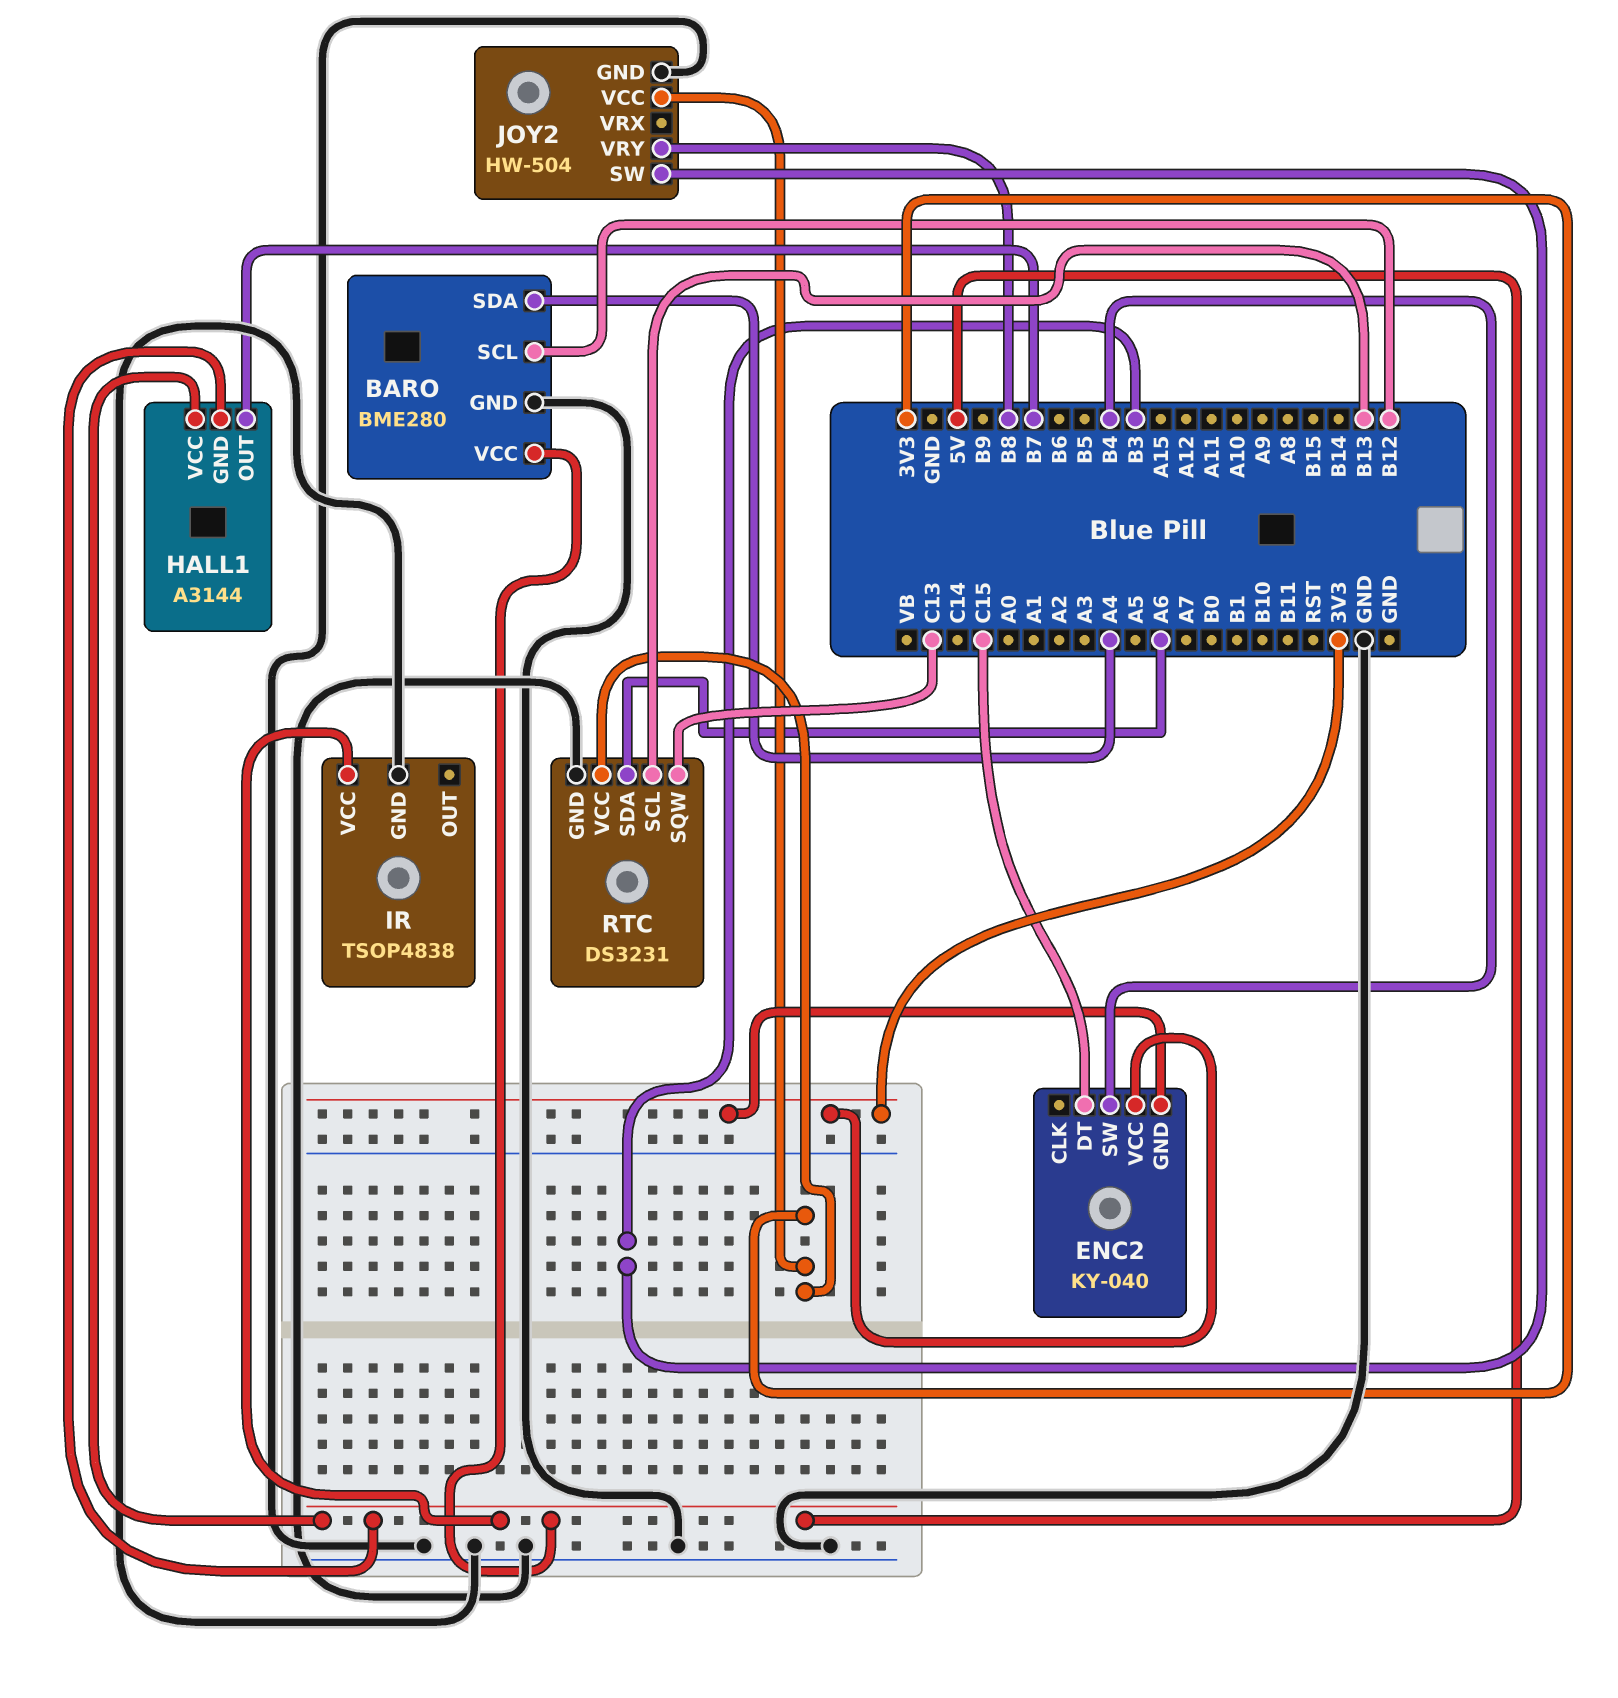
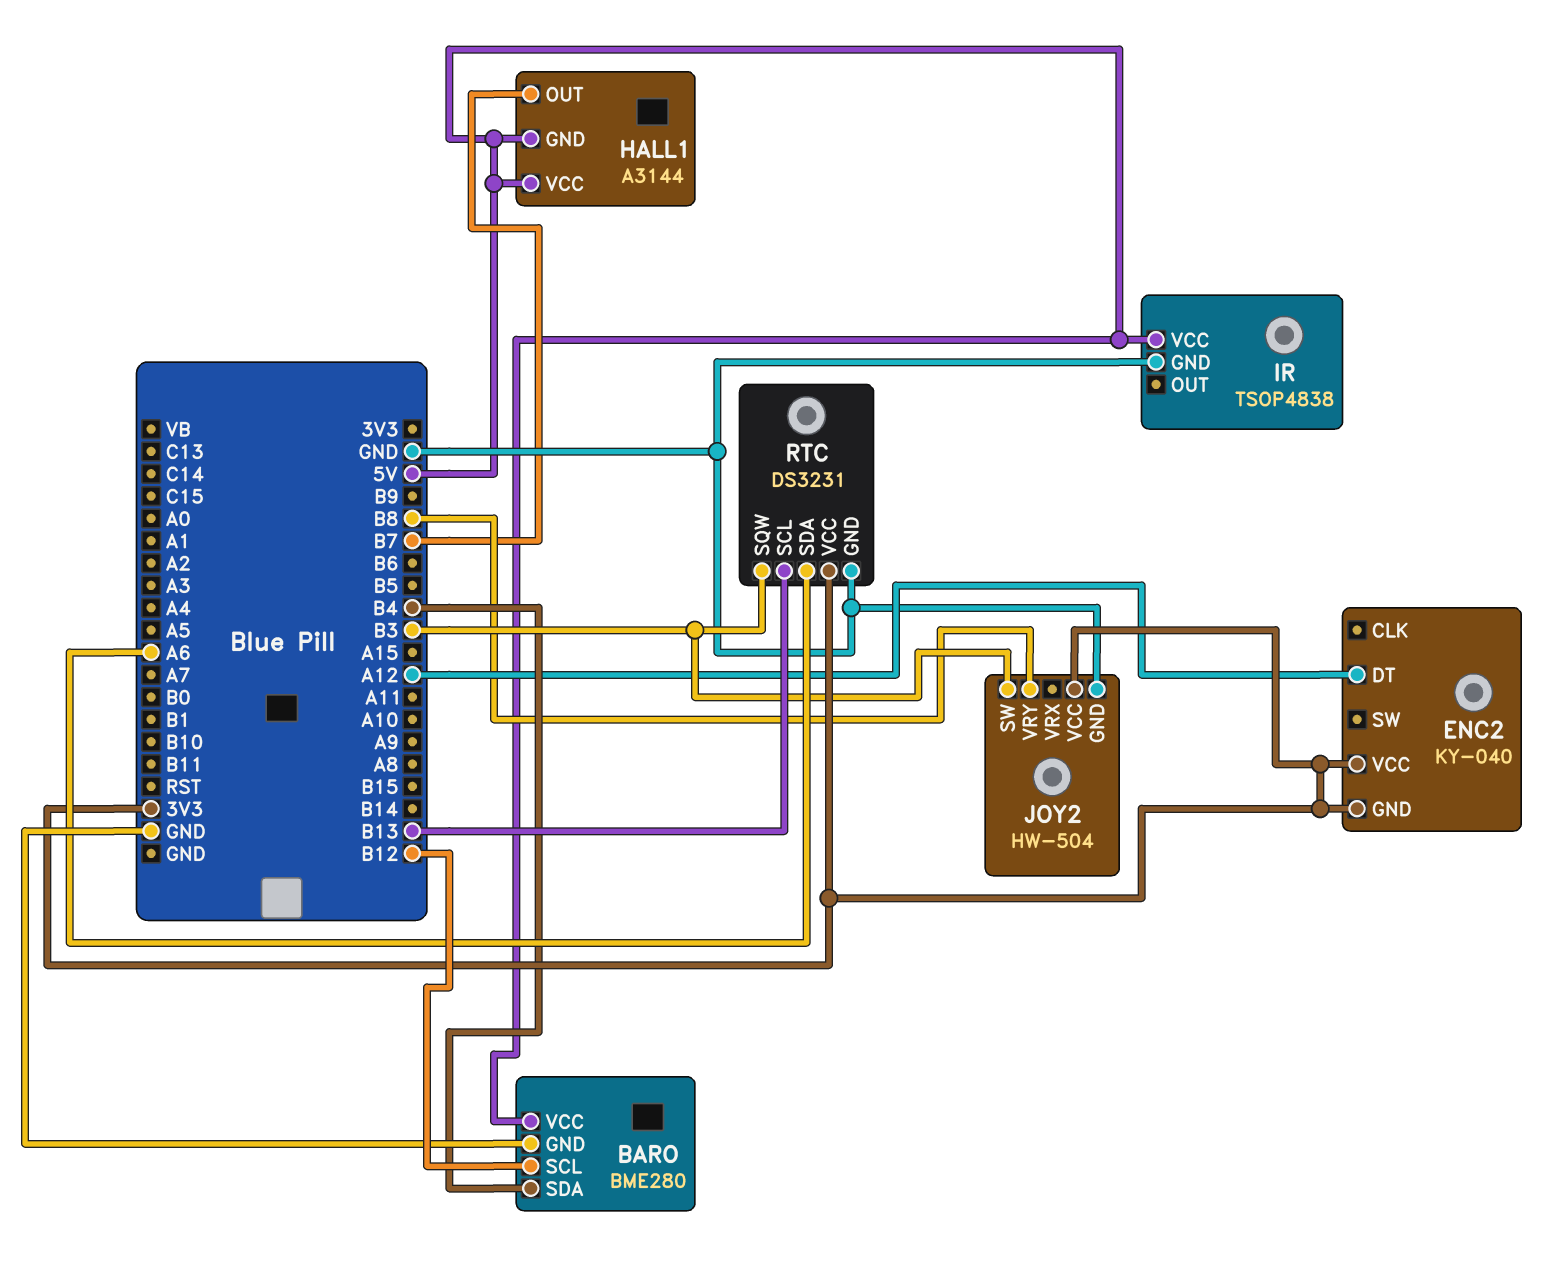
BARO pin SDA: A4 -> B4
ENC2 pin DT: C15 -> A12
ENC2 pin SW: B4 -> none
RTC pin SQW: C13 -> B3

